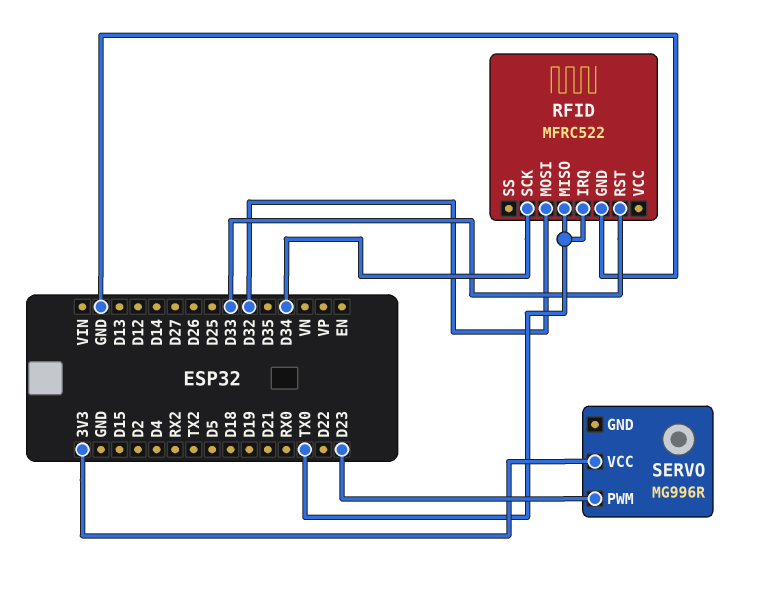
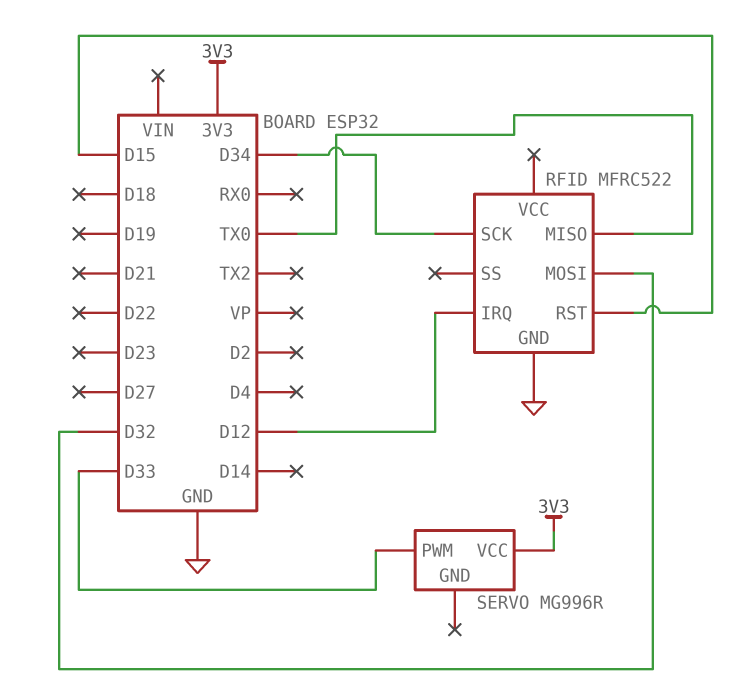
RFID pin IRQ: TX0 -> D12
RFID pin RST: D33 -> D15
SERVO pin PWM: D23 -> D33

